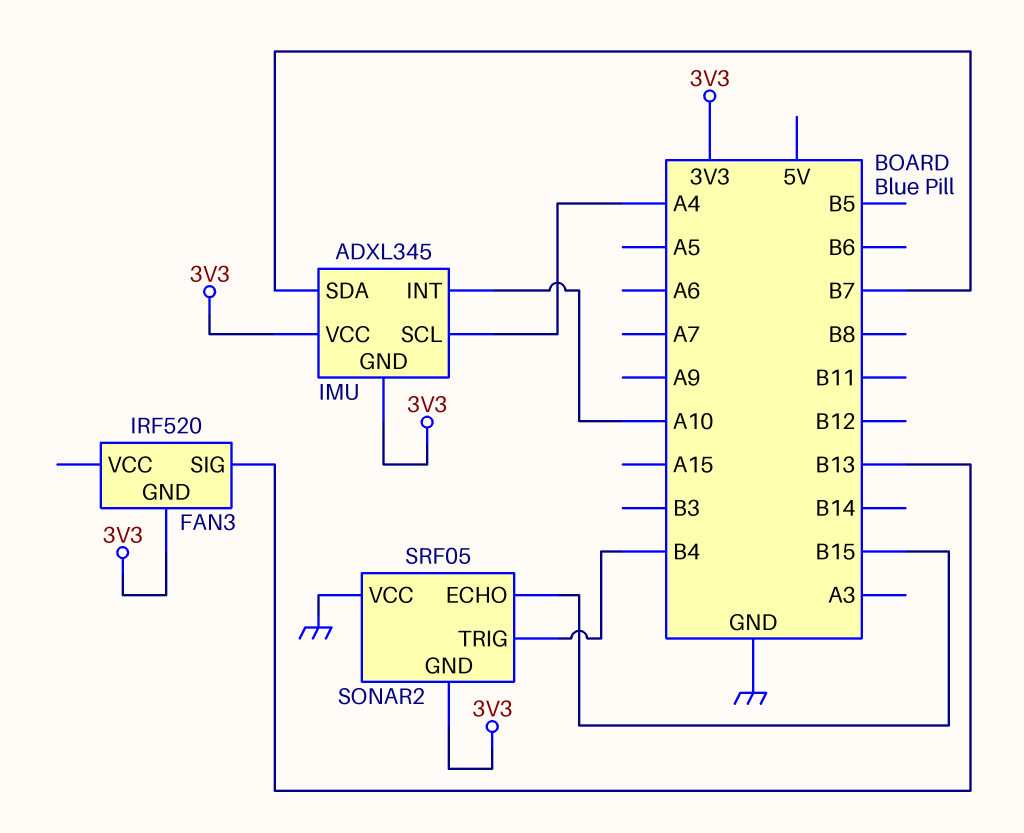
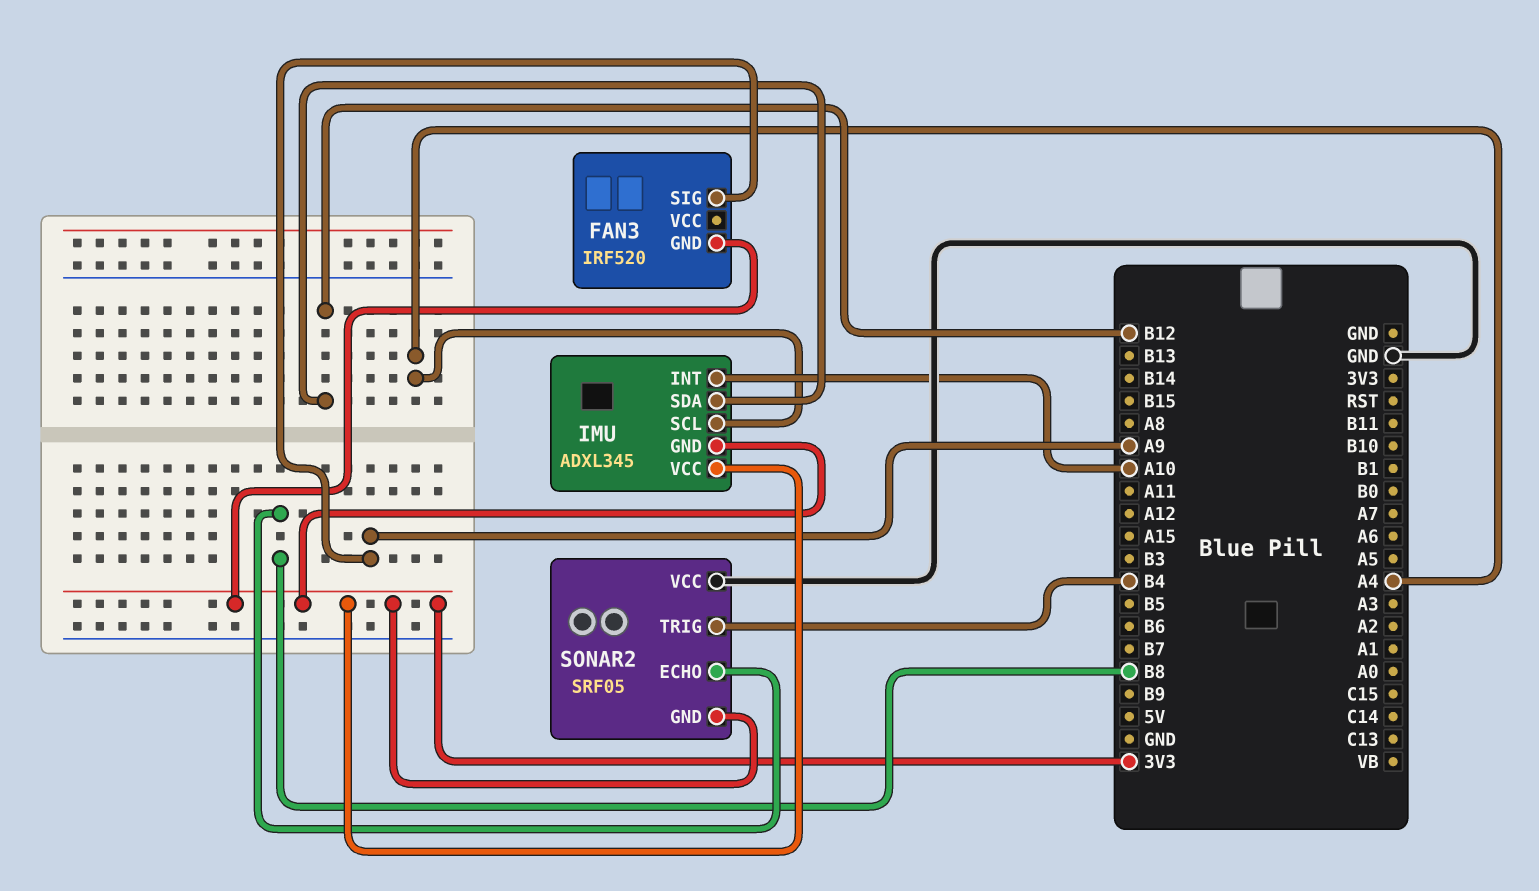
FAN3 pin SIG: B13 -> A9
IMU pin SDA: B7 -> B12
SONAR2 pin ECHO: B15 -> B8

